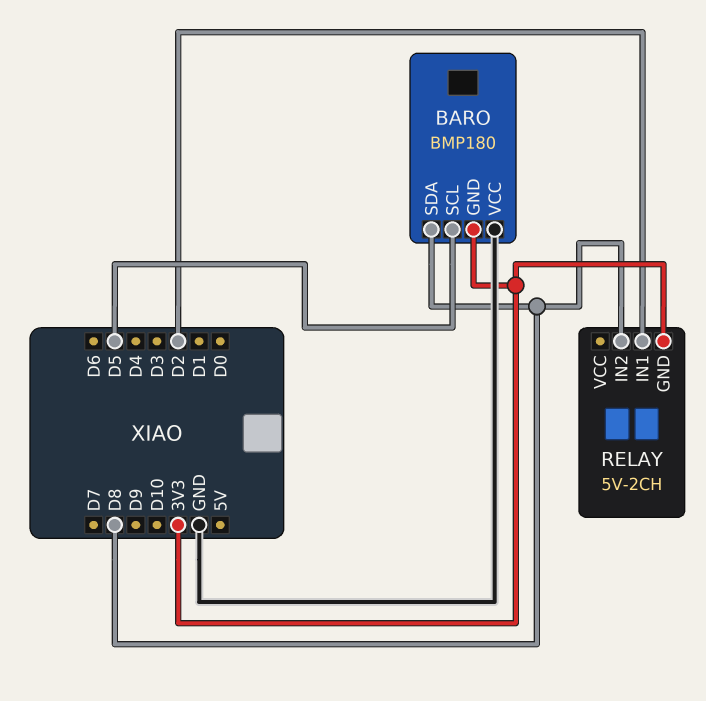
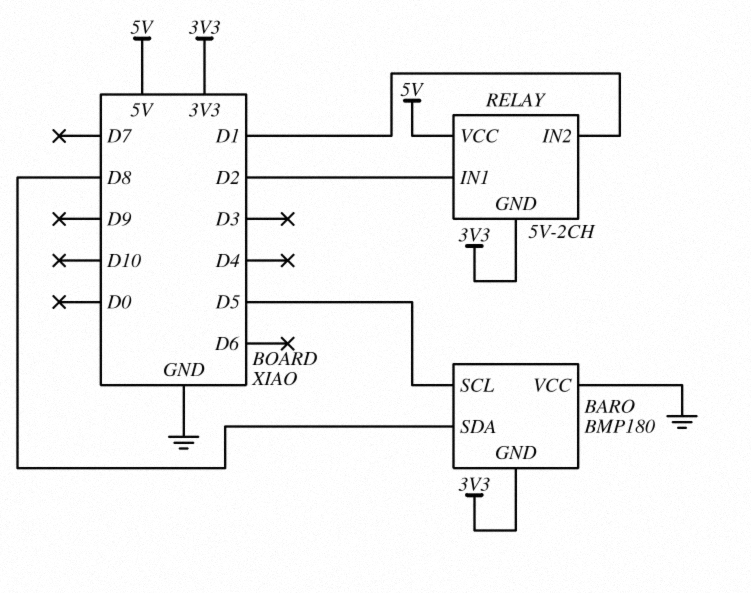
RELAY pin IN2: D8 -> D1
RELAY pin VCC: none -> 5V

